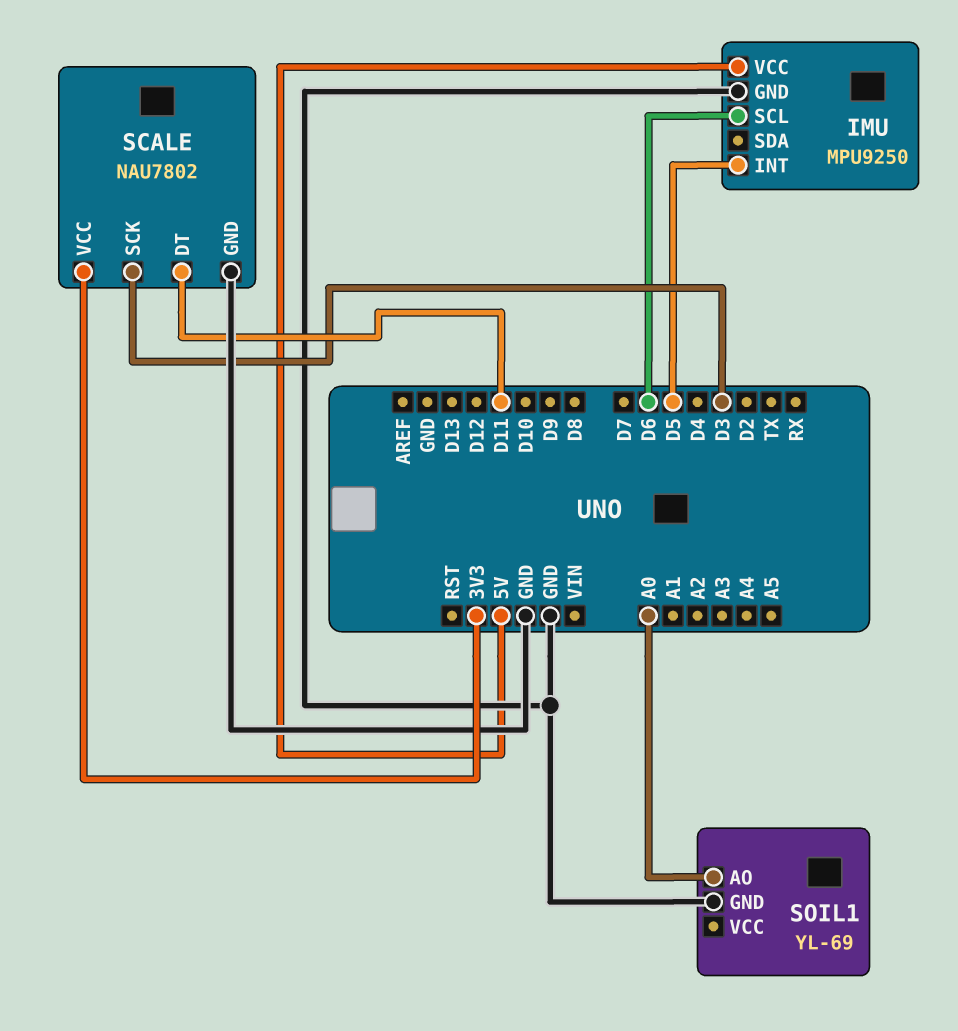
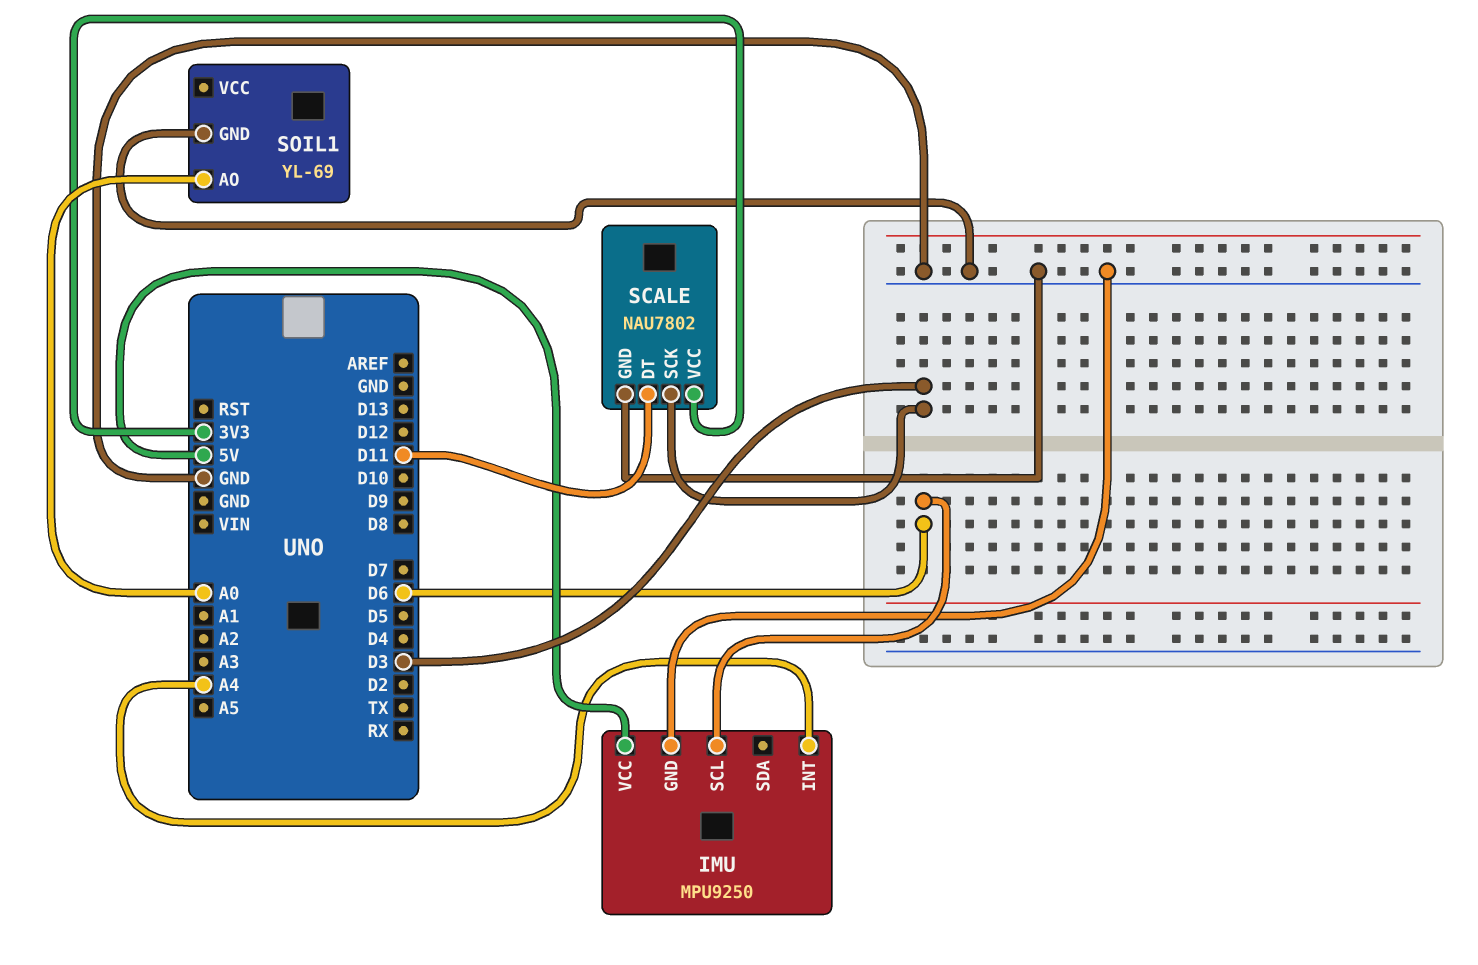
IMU pin INT: D5 -> A4

